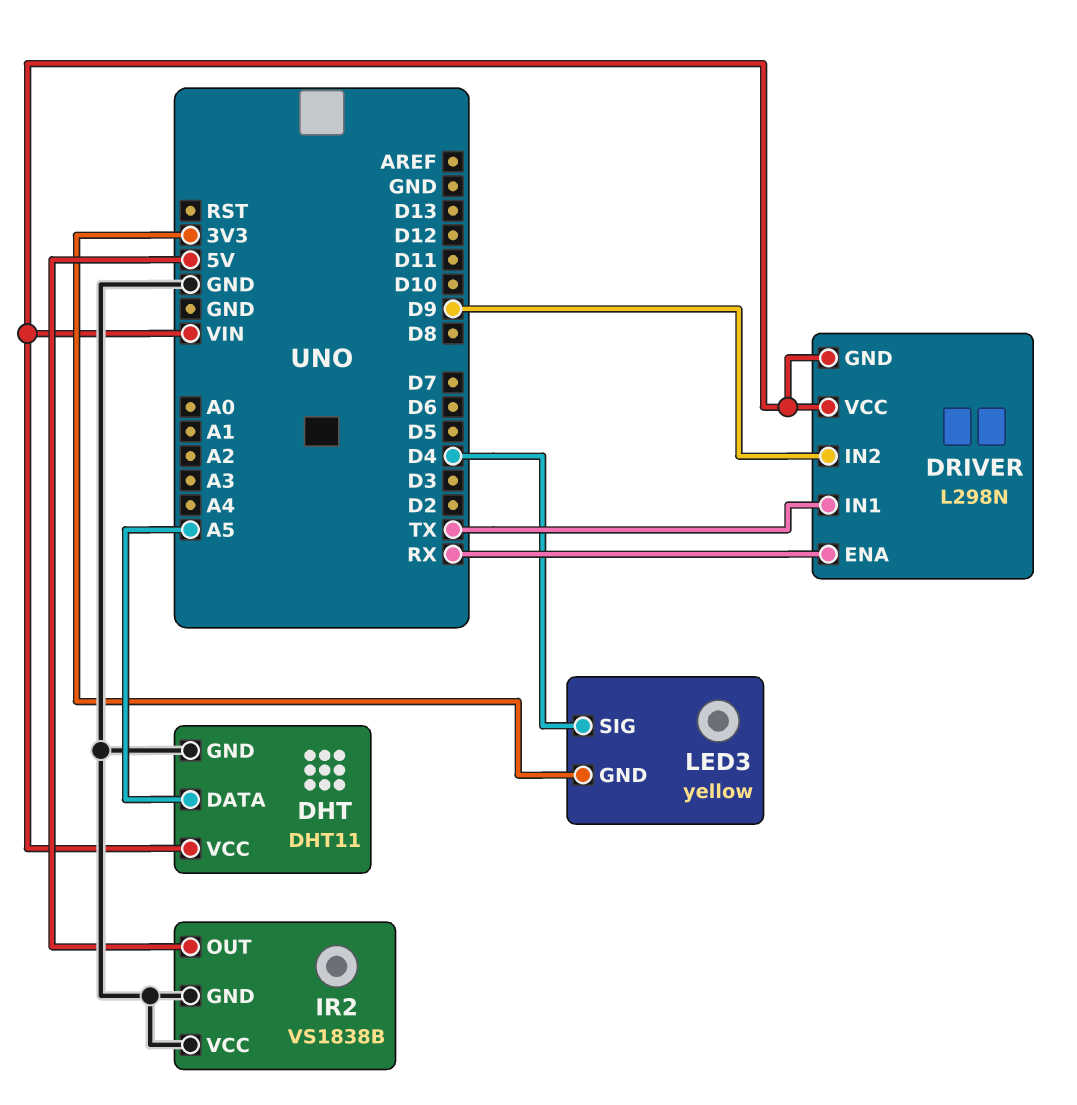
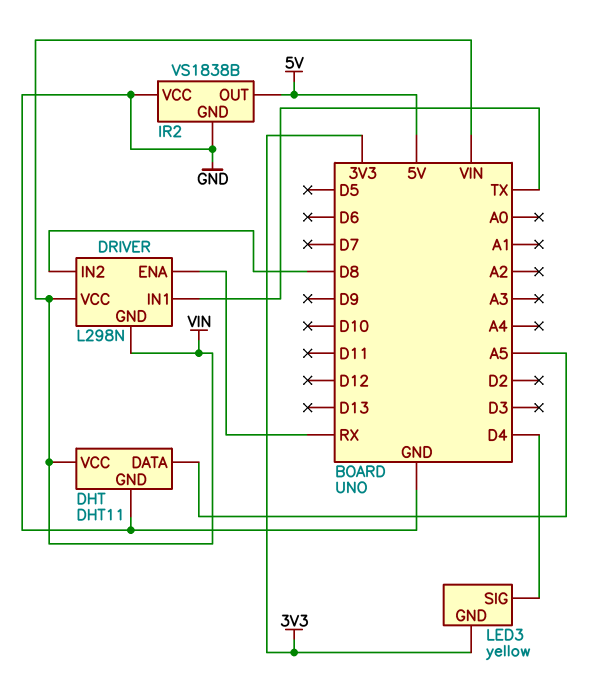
DRIVER pin IN2: D9 -> D8

